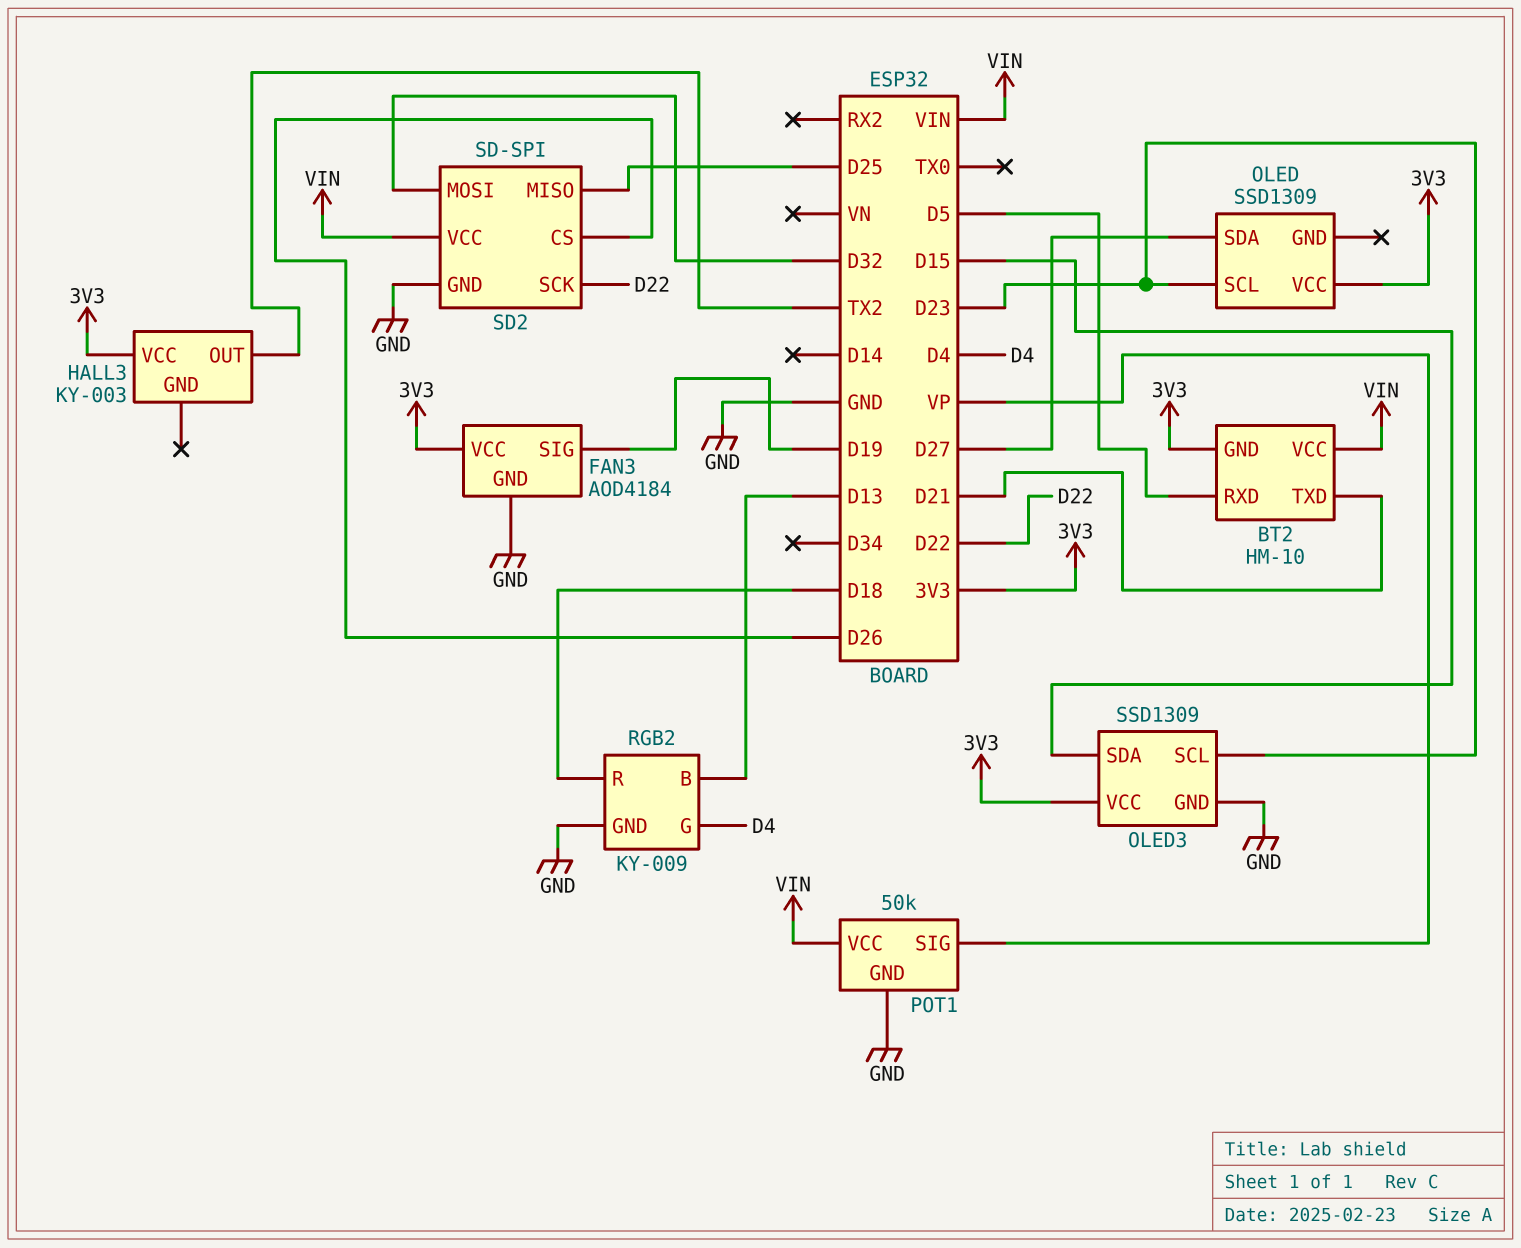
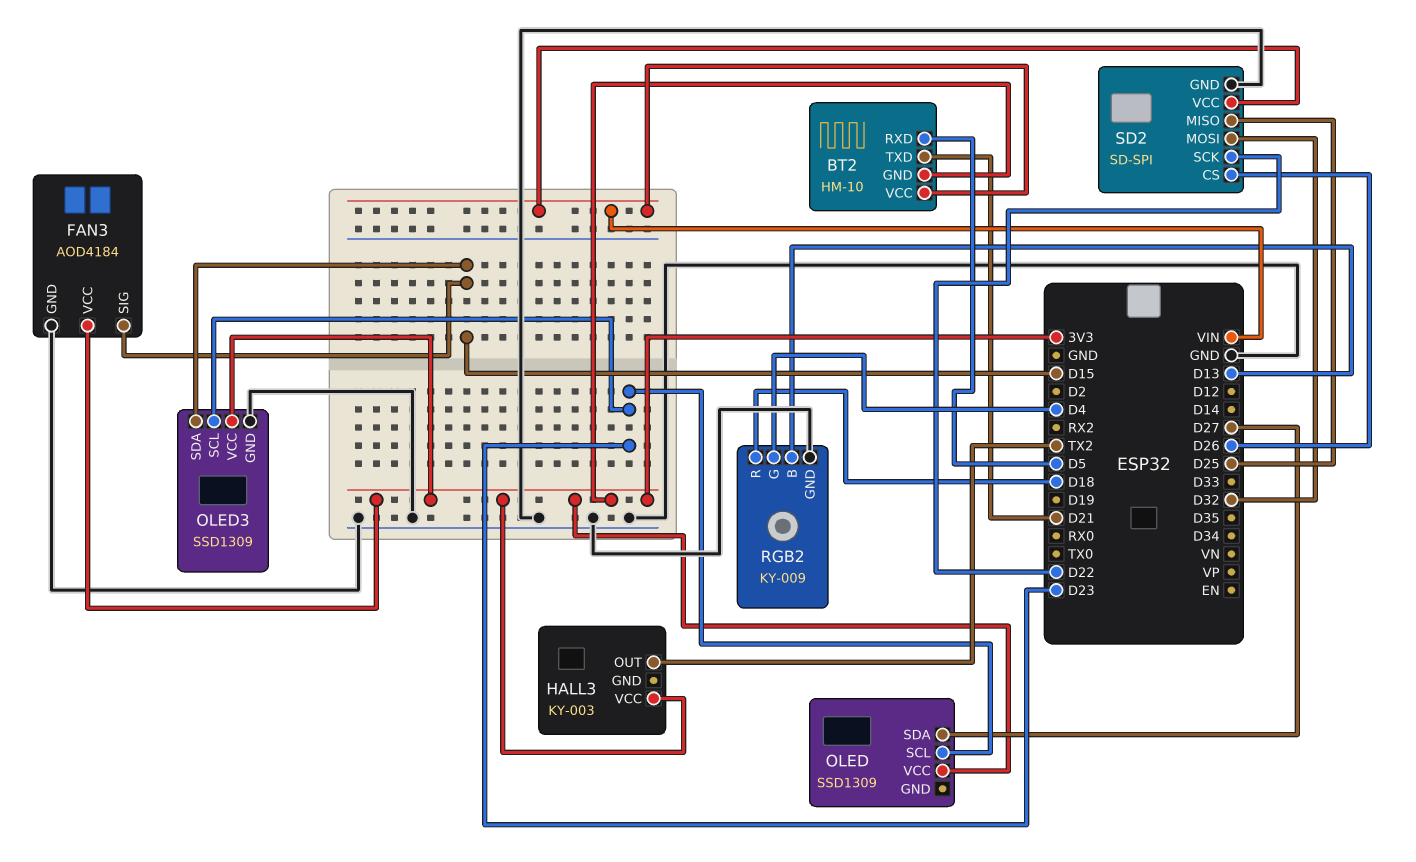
FAN3 pin SIG: D19 -> D15
POT1: 50k -> none
POT1 pin GND: GND -> none
POT1 pin SIG: VP -> none
POT1 pin VCC: VIN -> none

